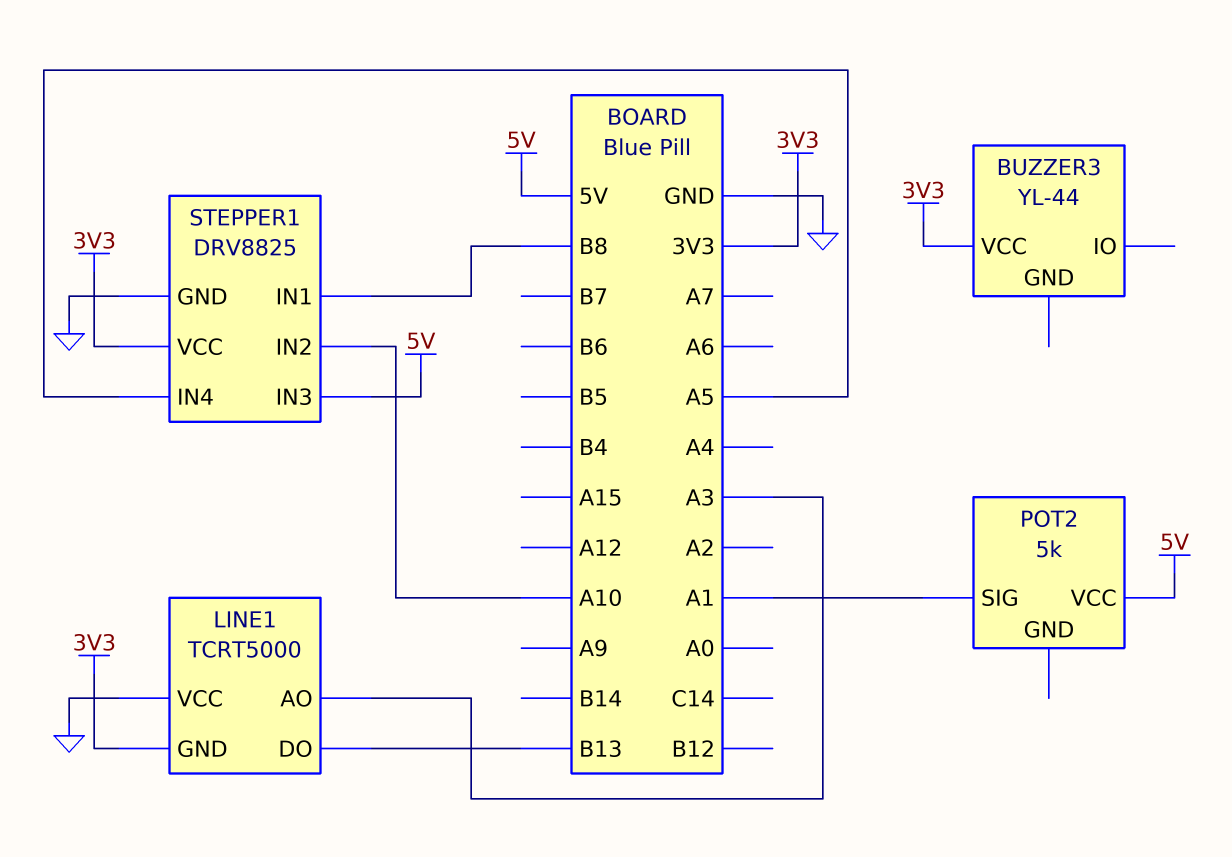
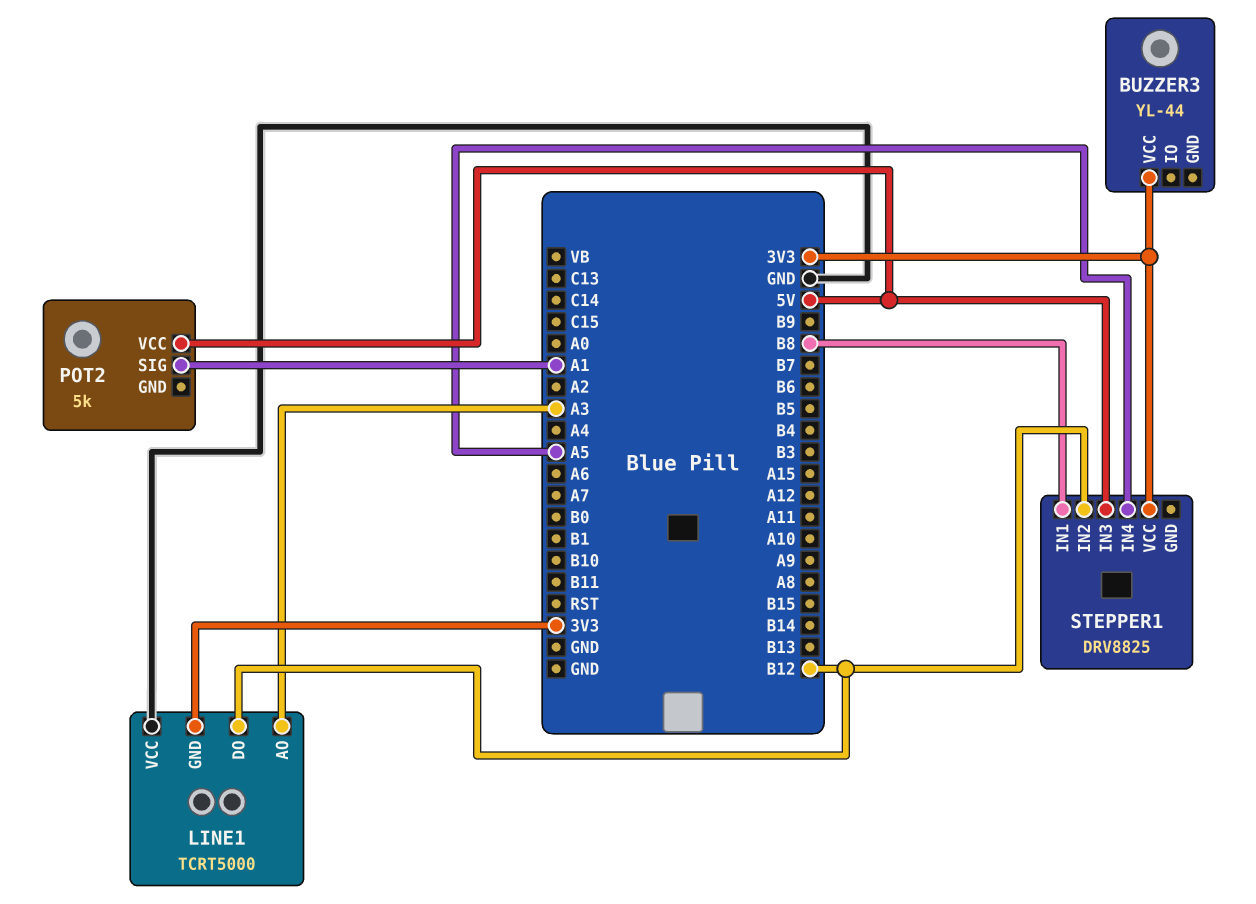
LINE1 pin DO: B13 -> B12
STEPPER1 pin GND: GND -> none
STEPPER1 pin IN2: A10 -> B12

